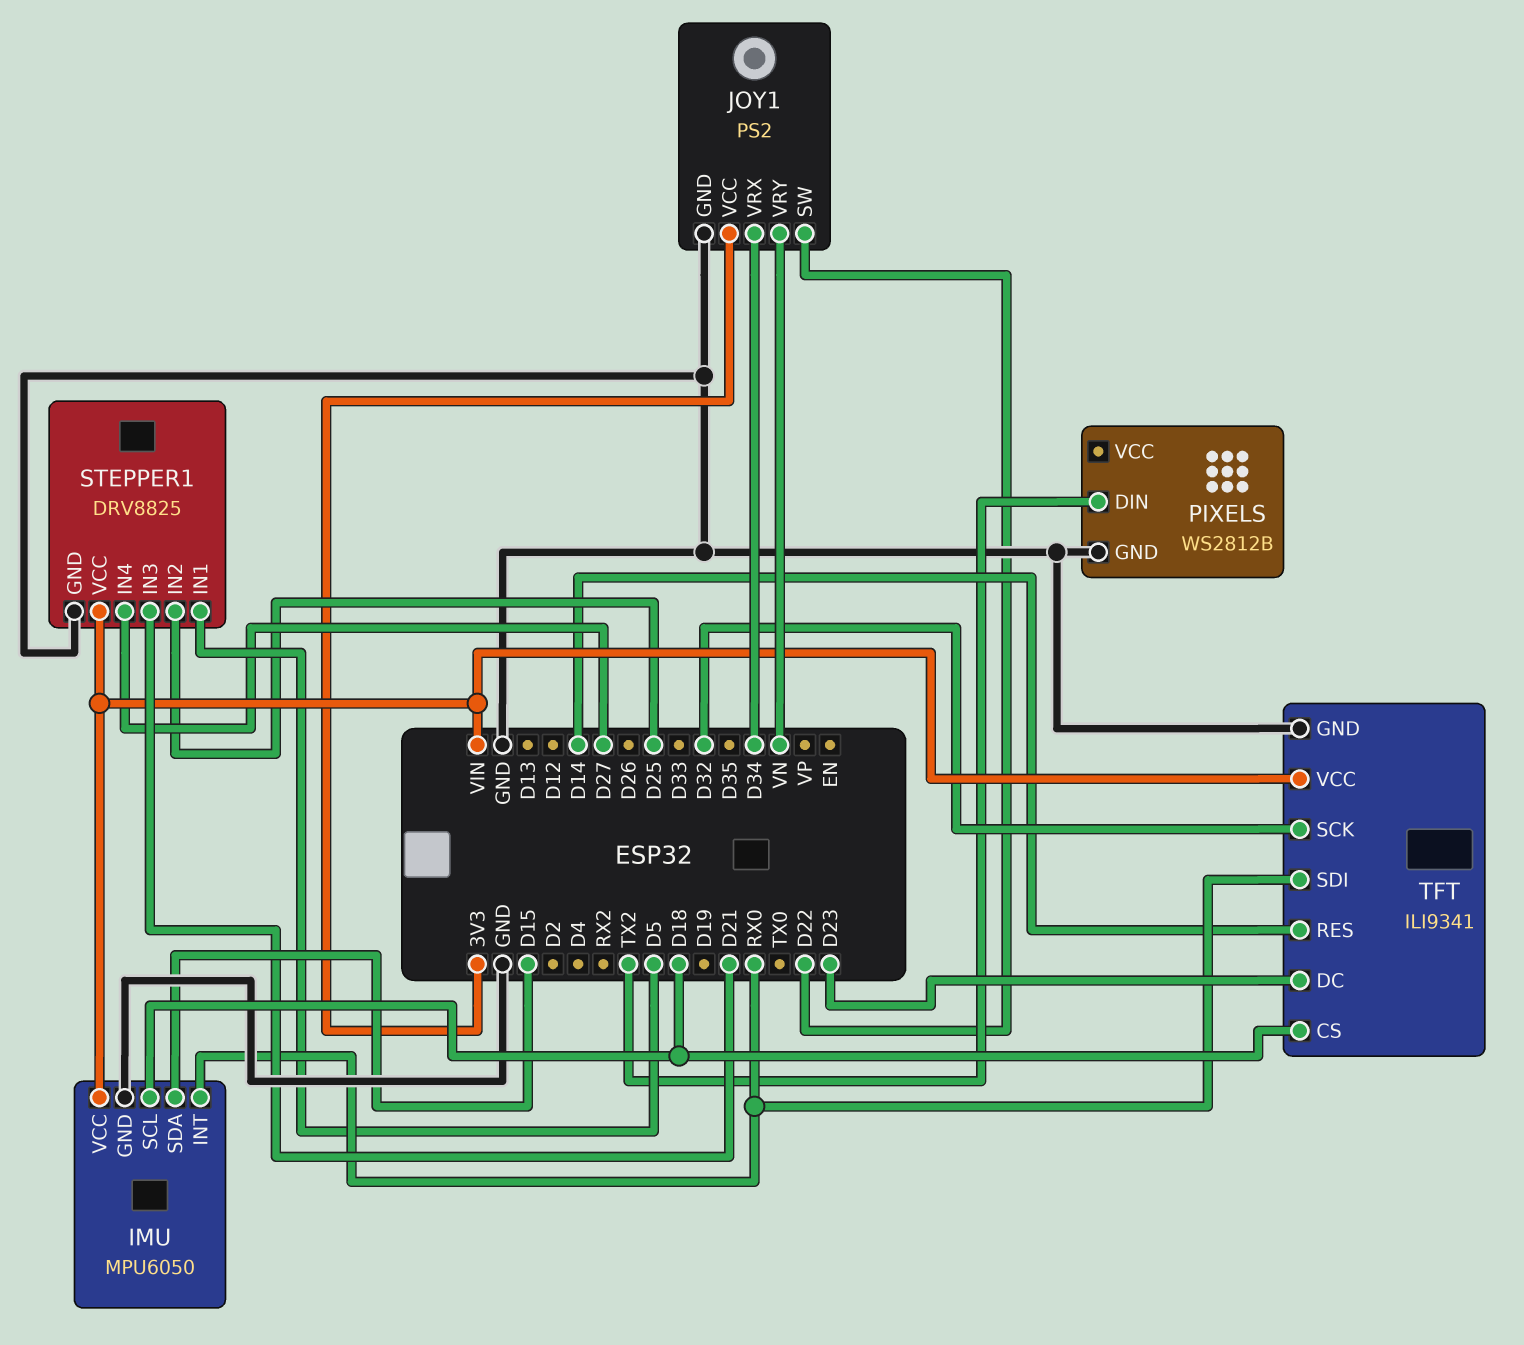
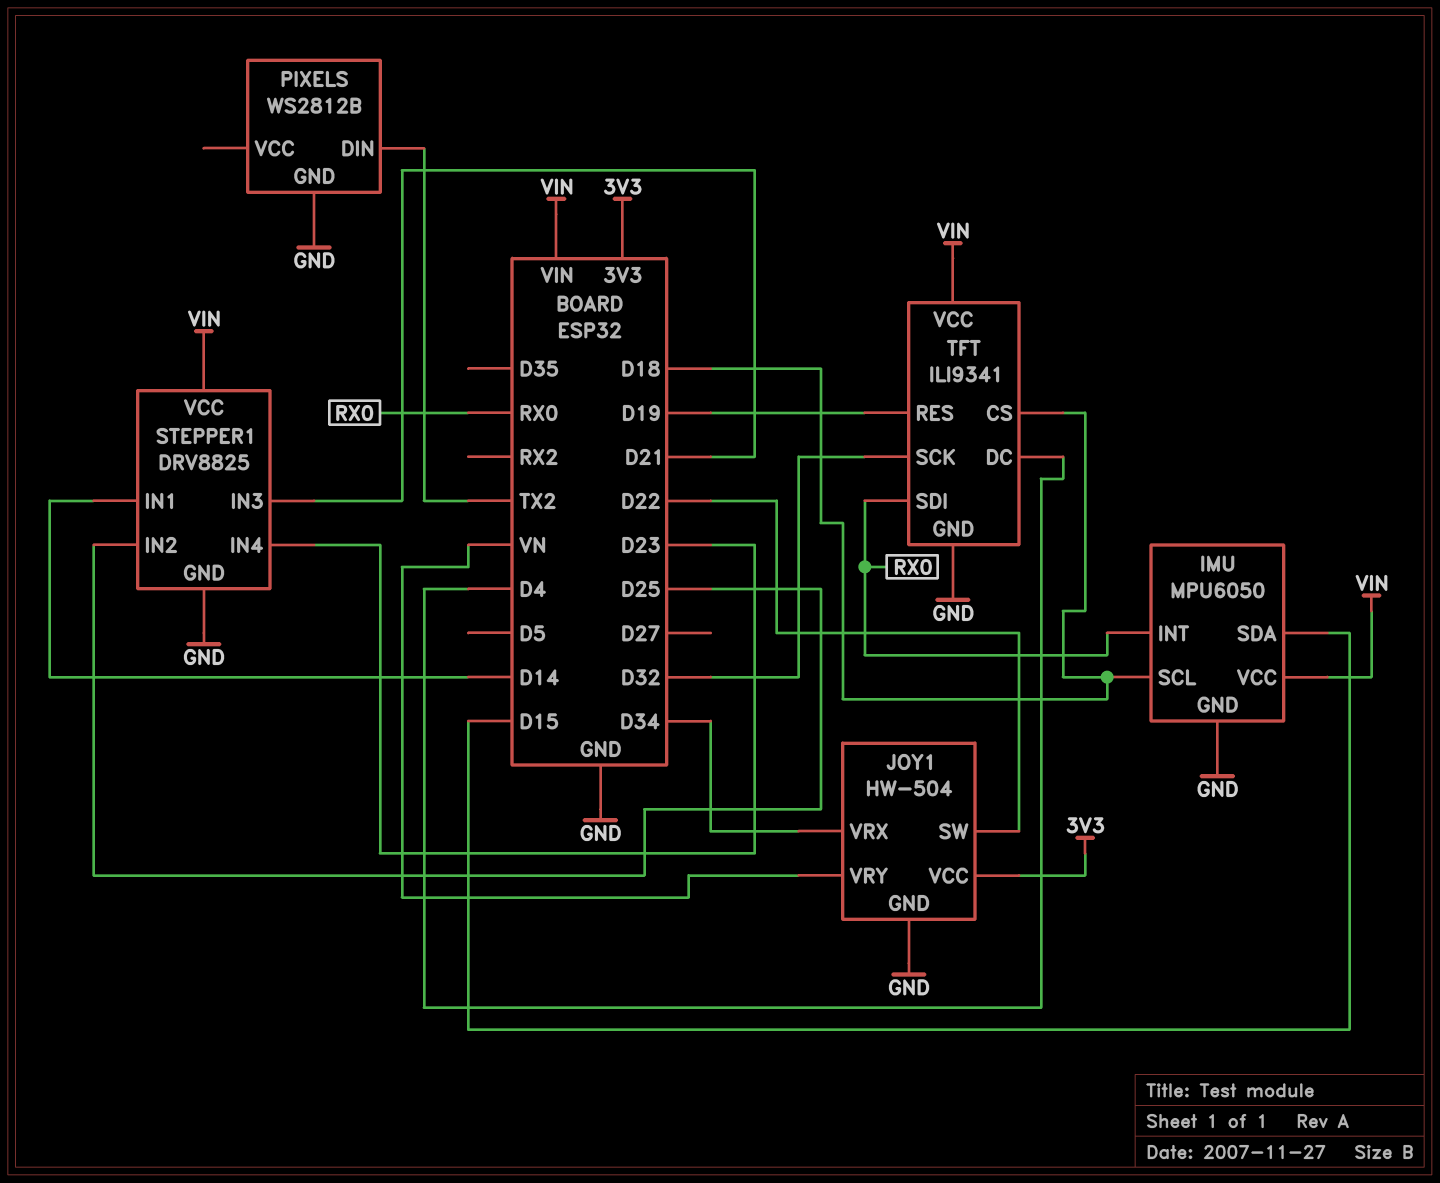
JOY1: PS2 -> HW-504
STEPPER1 pin IN1: D5 -> D14
STEPPER1 pin IN4: D27 -> D23
TFT pin DC: D23 -> D4
TFT pin RES: D14 -> D19

